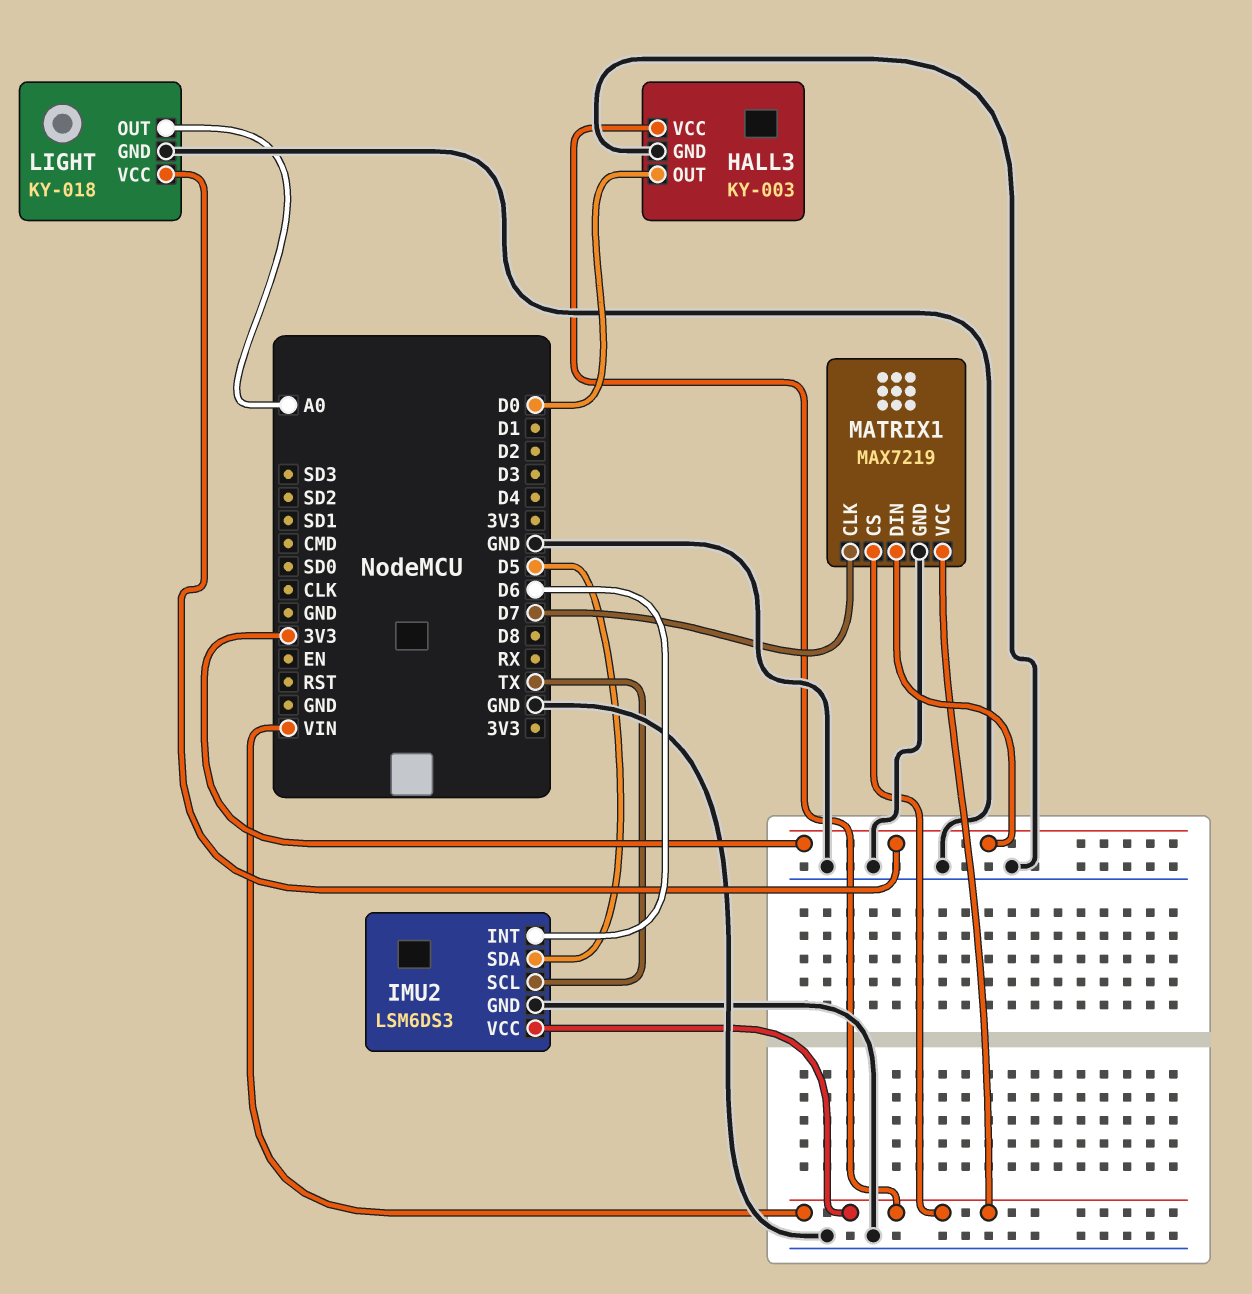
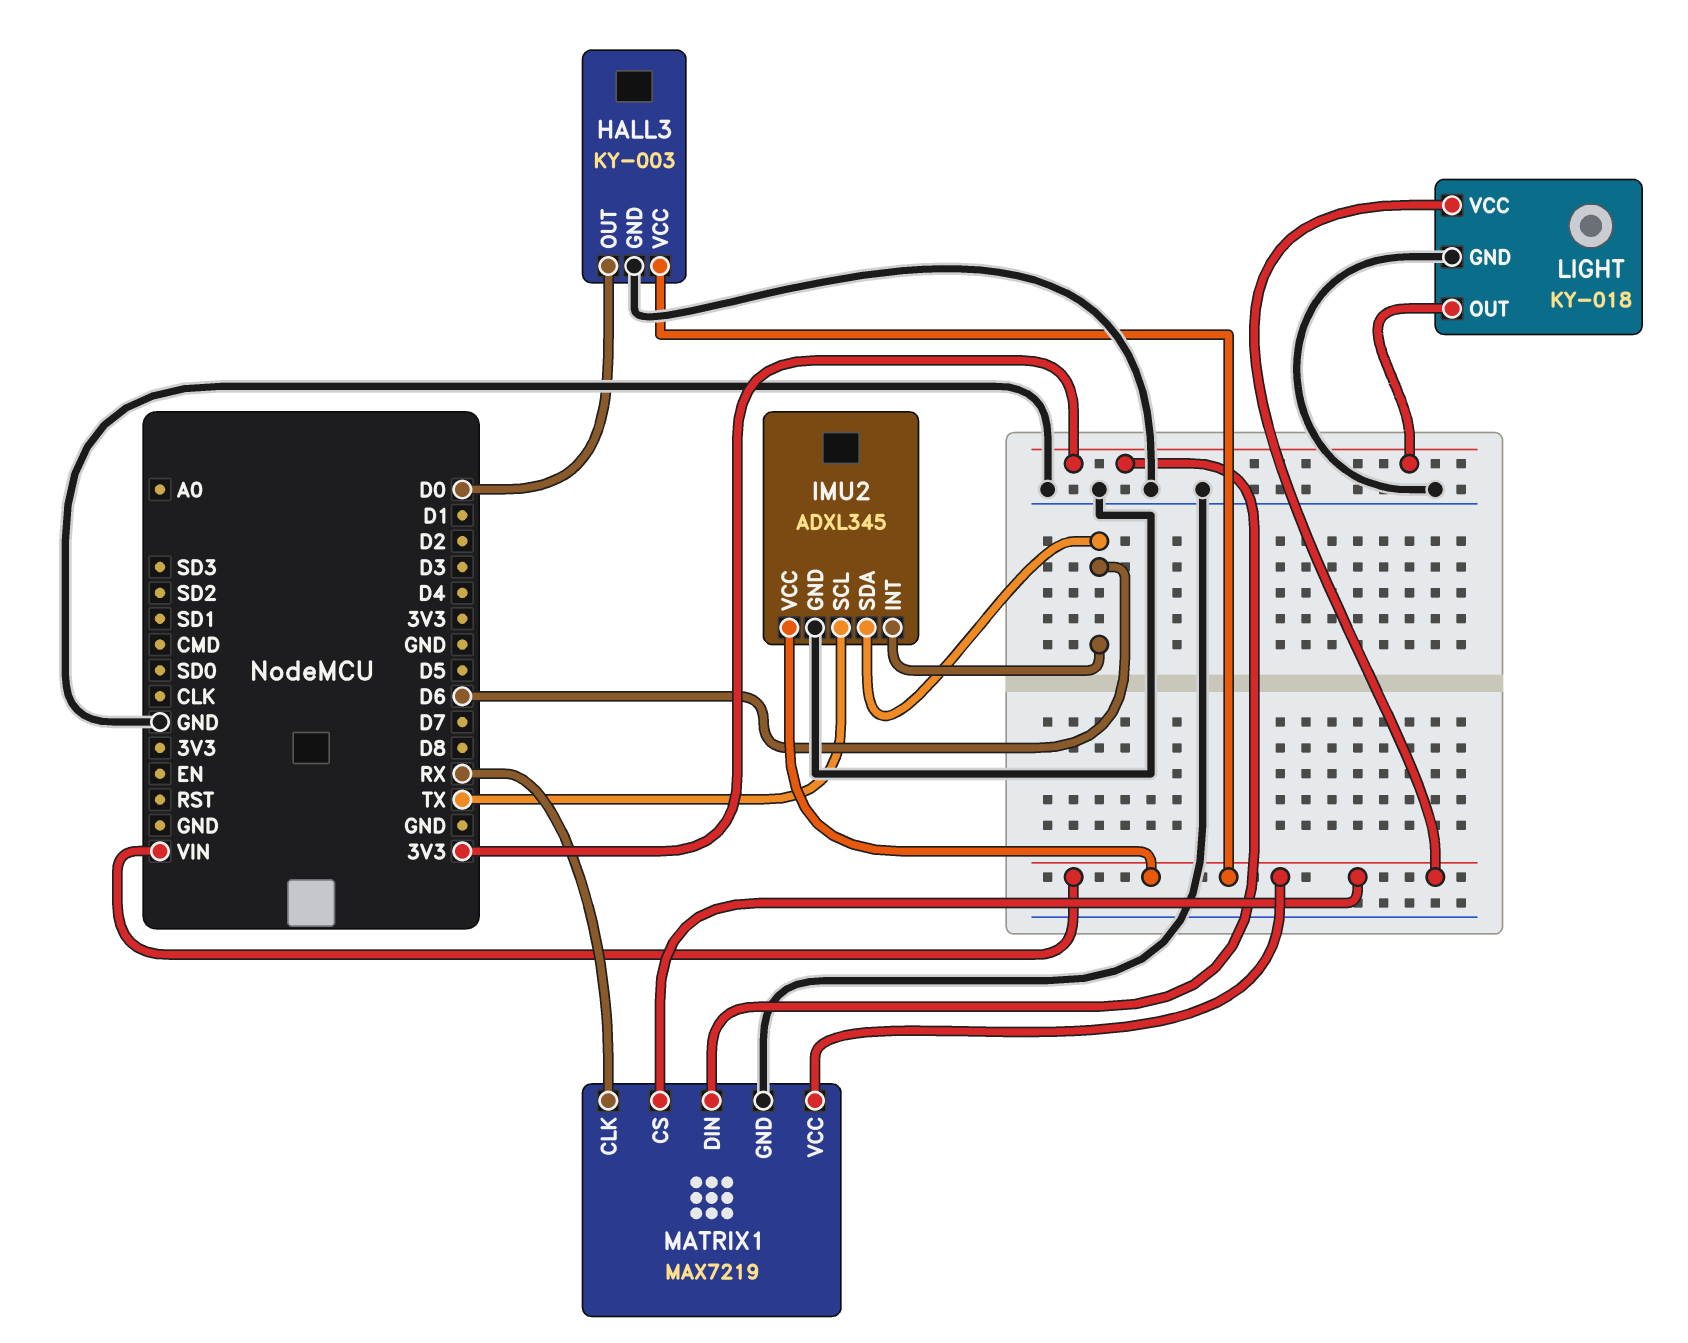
IMU2: LSM6DS3 -> ADXL345
IMU2 pin SDA: D5 -> D6
LIGHT pin OUT: A0 -> 3V3
LIGHT pin VCC: 3V3 -> VIN
MATRIX1 pin CLK: D7 -> RX

